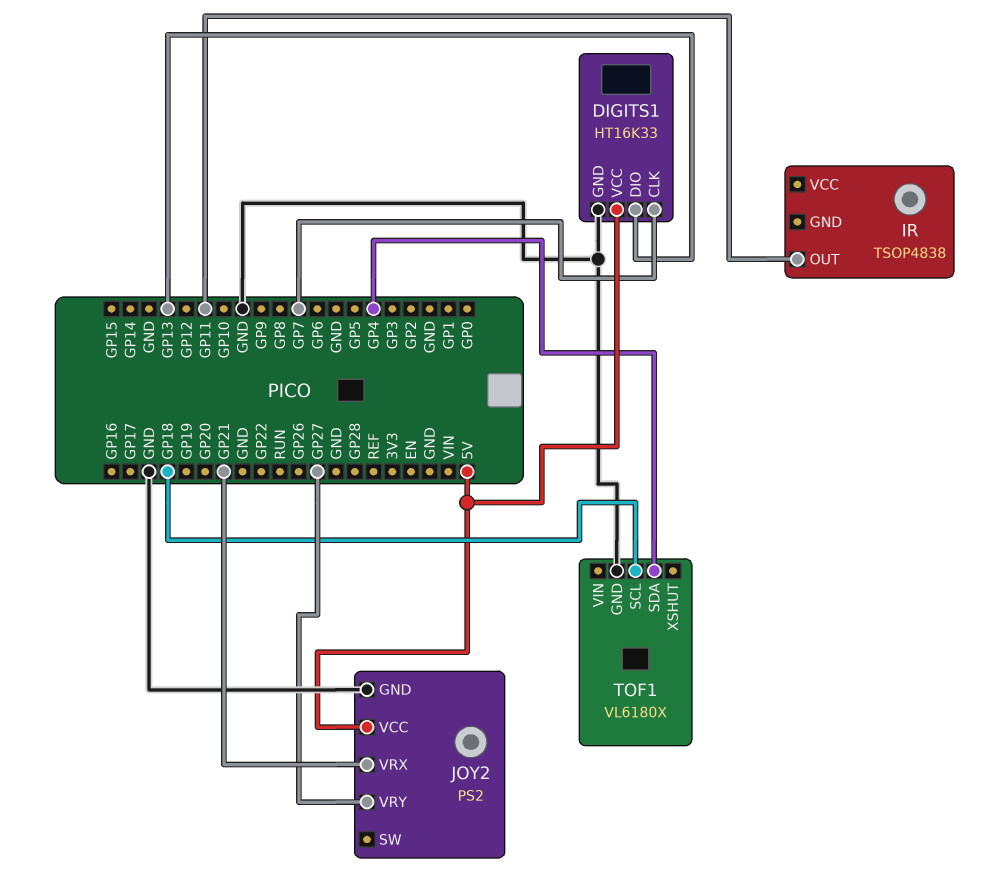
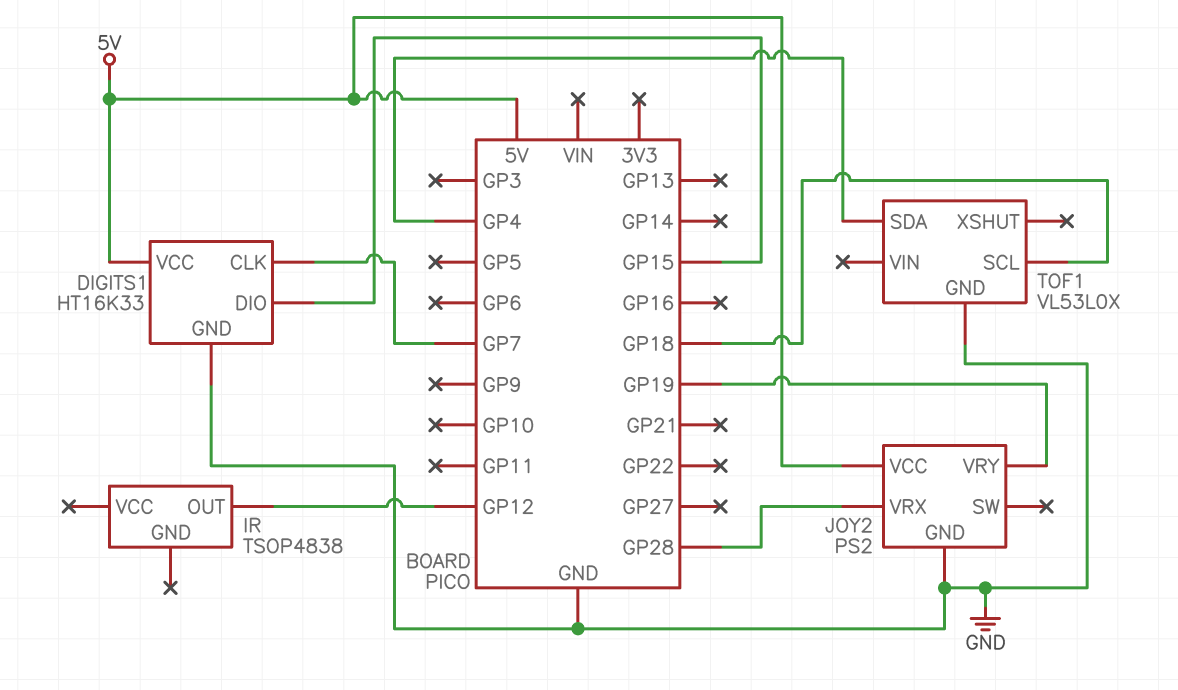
DIGITS1 pin DIO: GP13 -> GP15
IR pin OUT: GP11 -> GP12
JOY2 pin VRX: GP21 -> GP28
JOY2 pin VRY: GP27 -> GP19
TOF1: VL6180X -> VL53L0X

